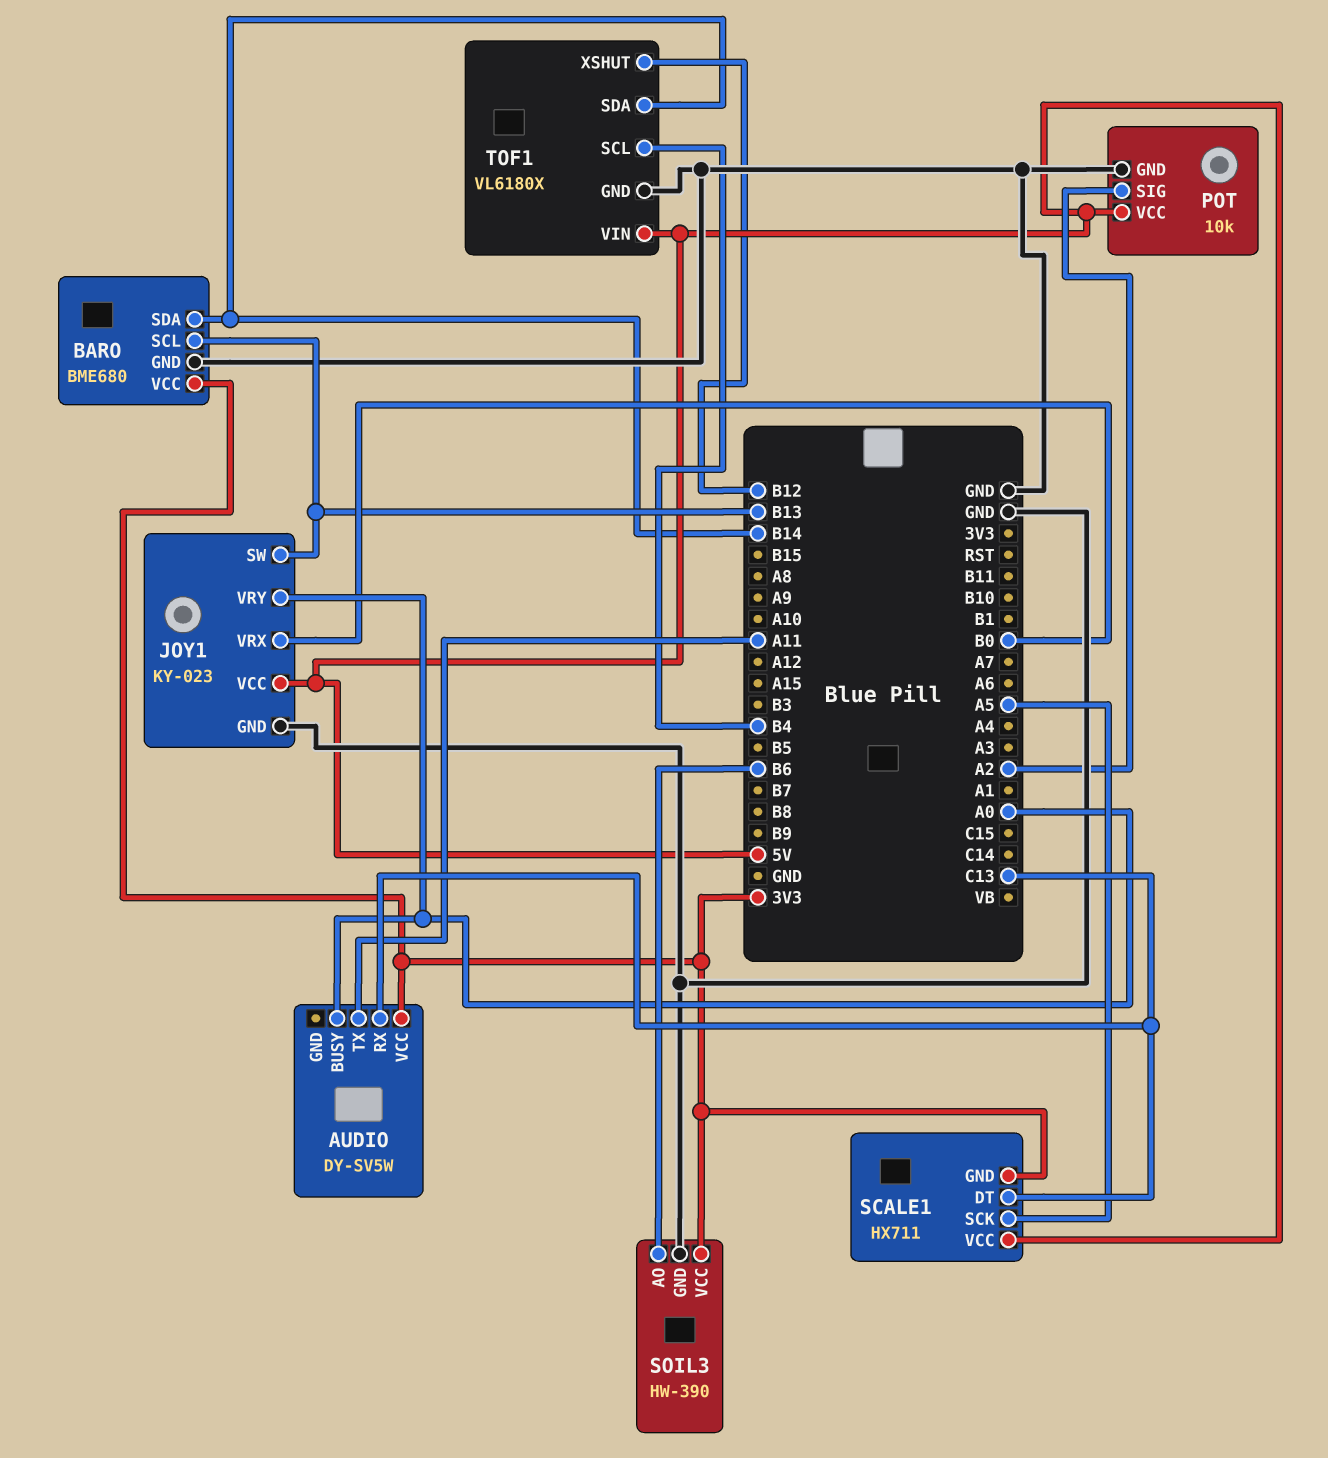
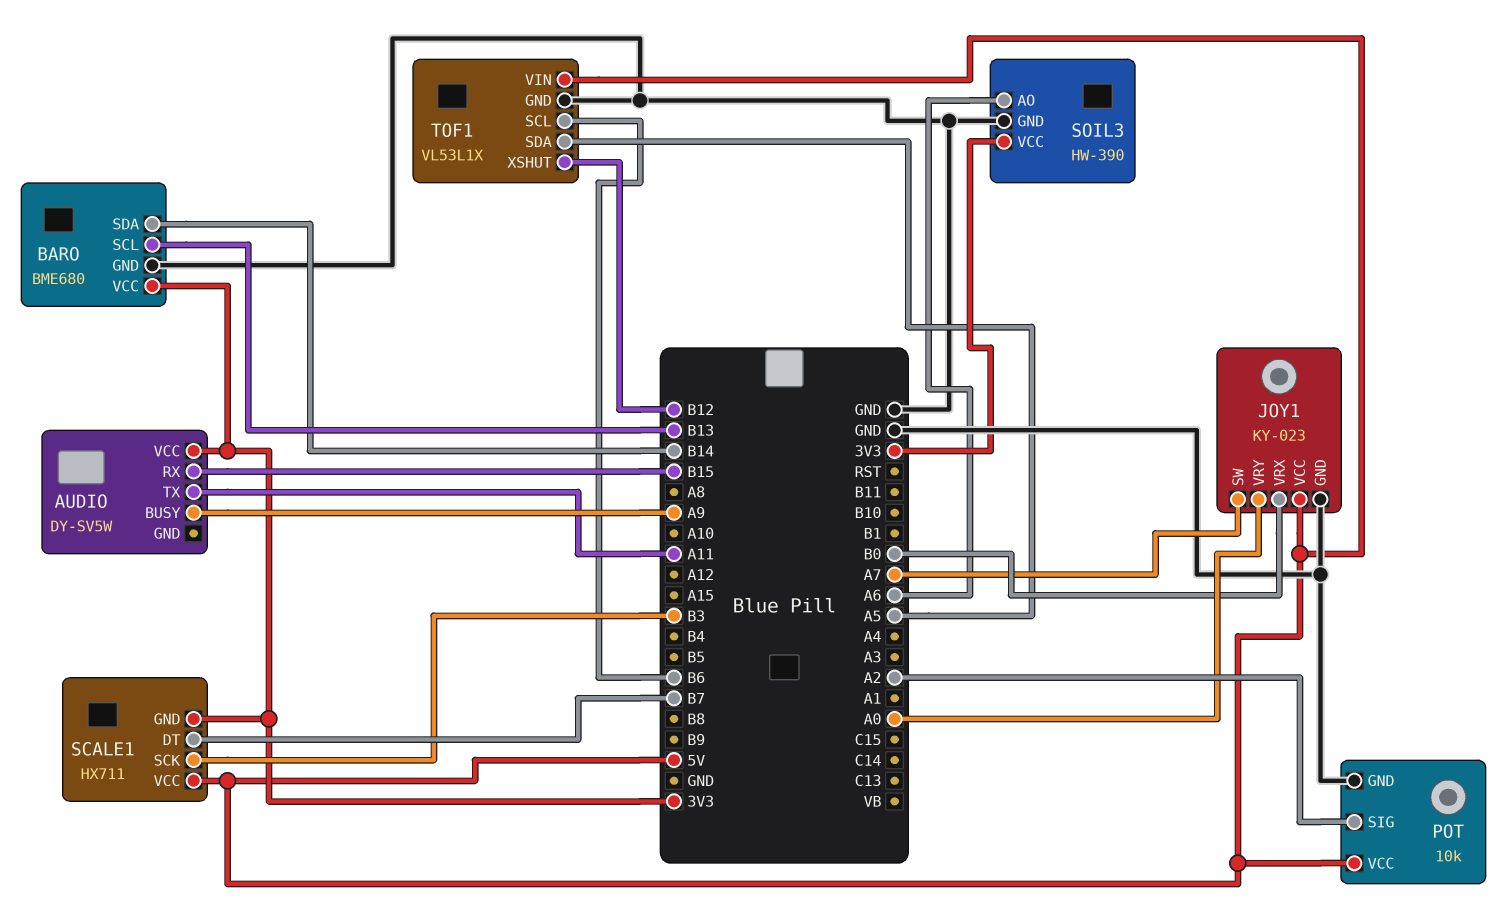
AUDIO pin BUSY: A0 -> A9
AUDIO pin RX: C13 -> B15
JOY1 pin SW: B13 -> A7
SCALE1 pin DT: C13 -> B7
SCALE1 pin SCK: A5 -> B3
SOIL3 pin AO: B6 -> A6
TOF1: VL6180X -> VL53L1X
TOF1 pin SCL: B4 -> B6
TOF1 pin SDA: B14 -> A5

